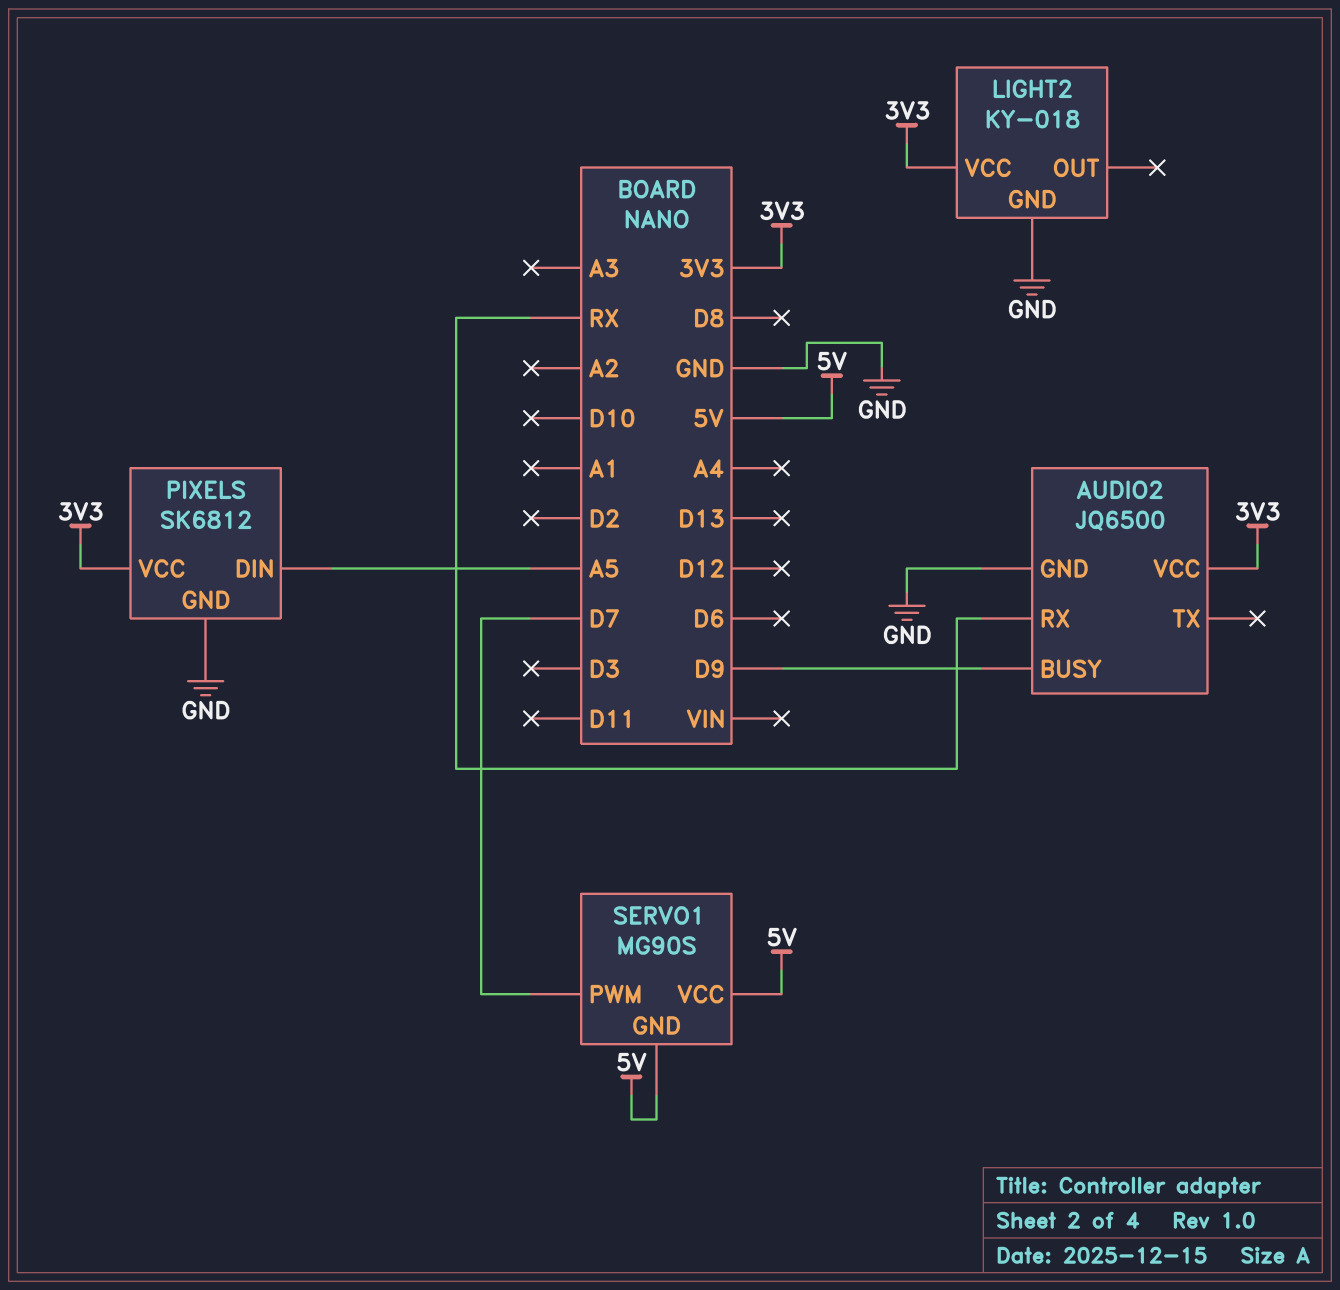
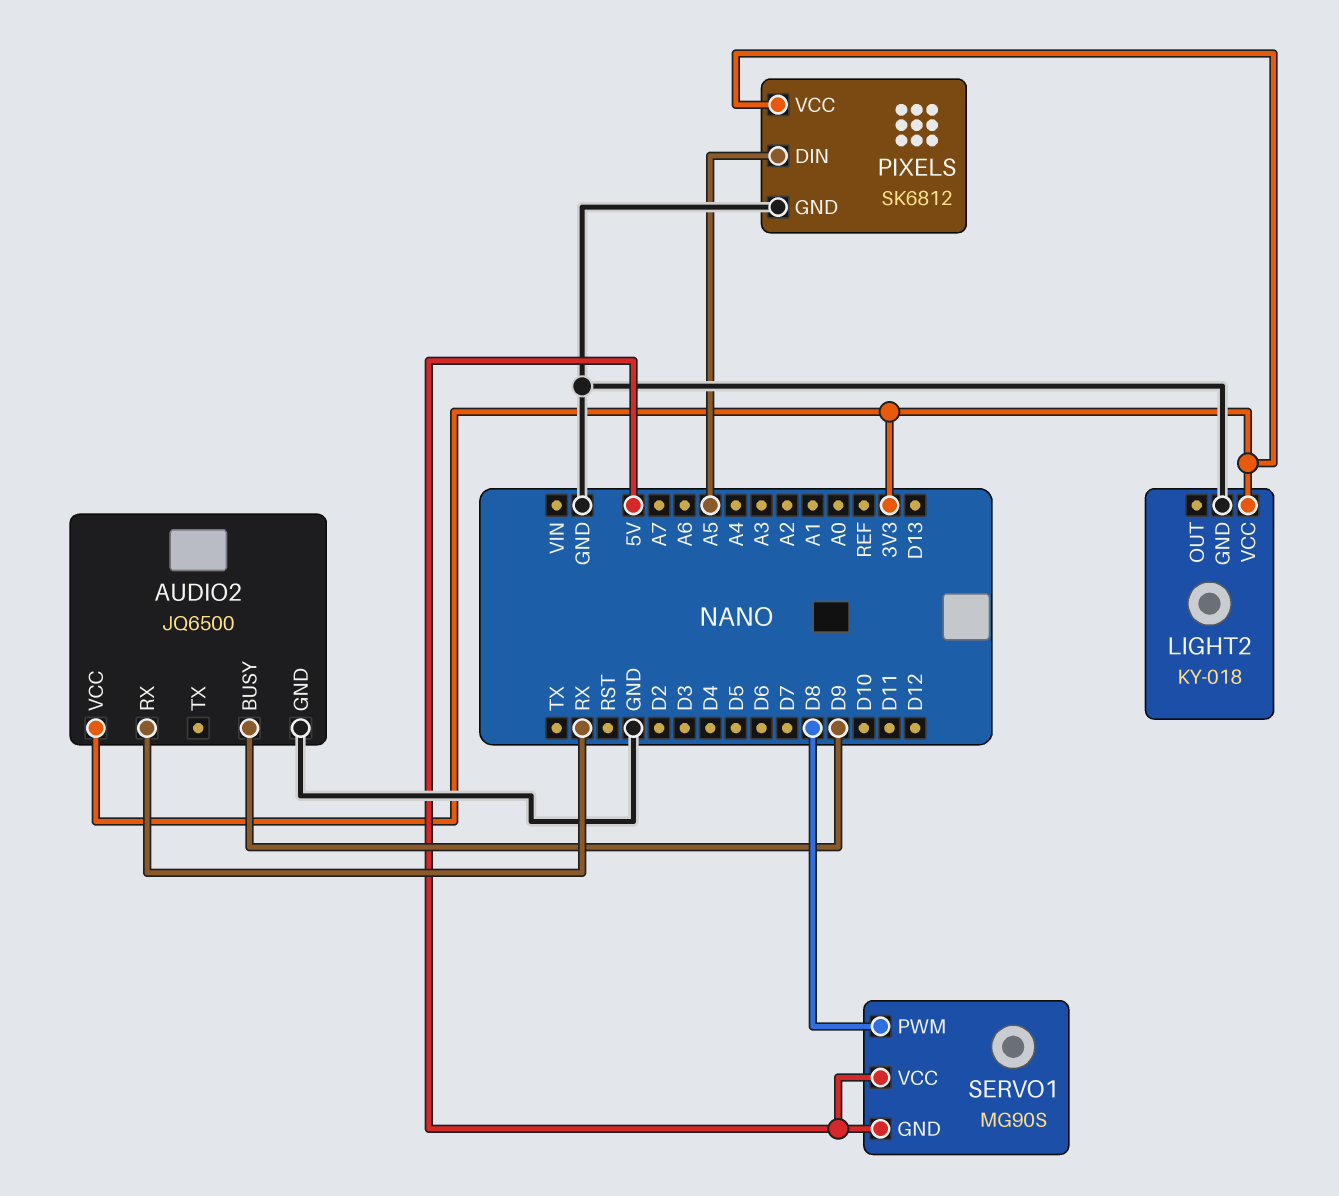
SERVO1 pin PWM: D7 -> D8

